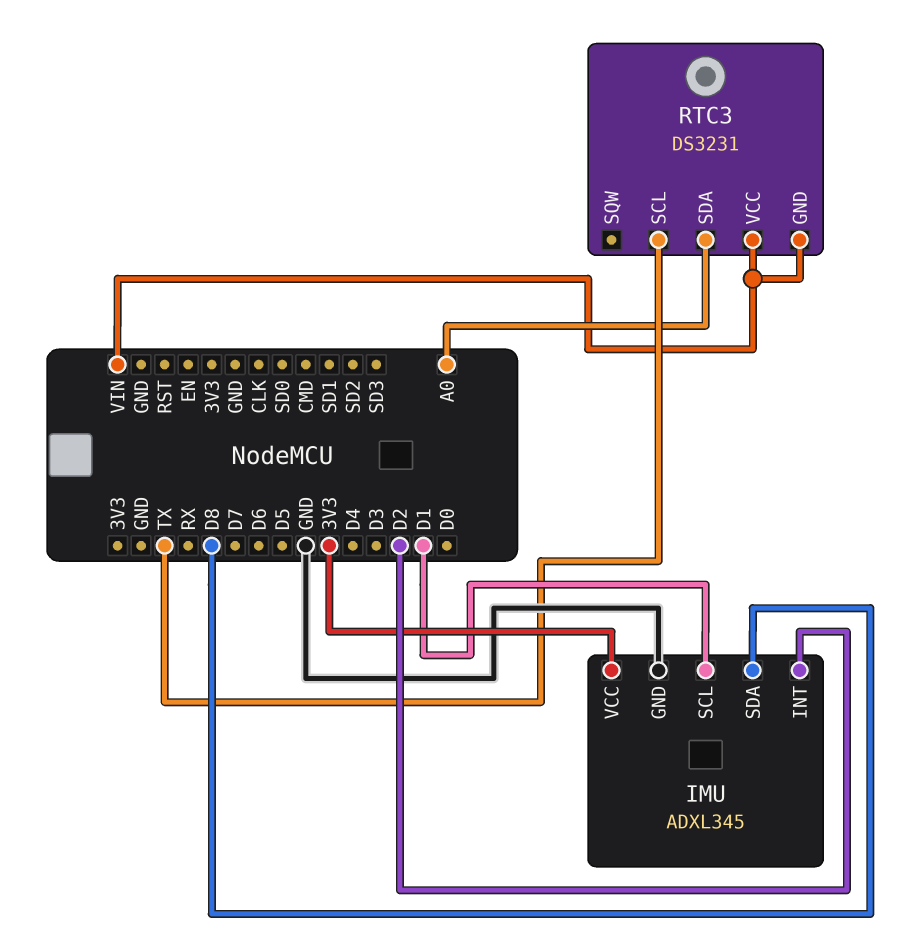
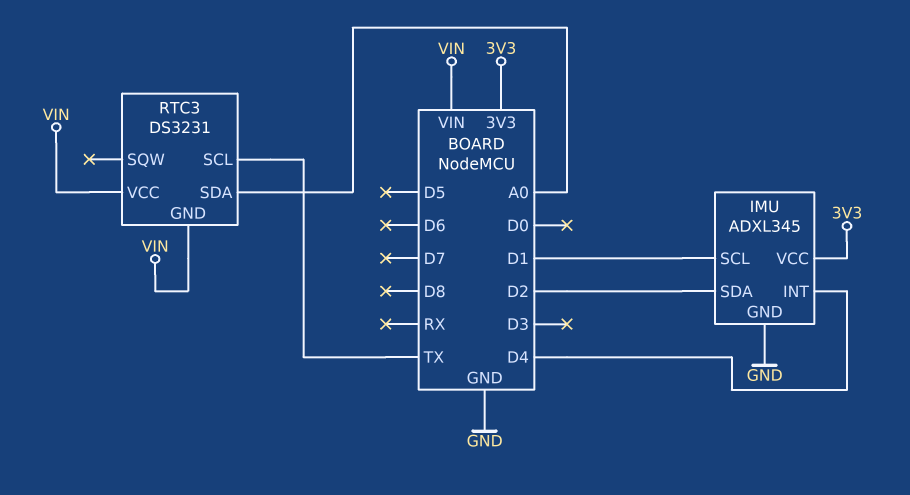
IMU pin INT: D2 -> D4
IMU pin SDA: D8 -> D2

